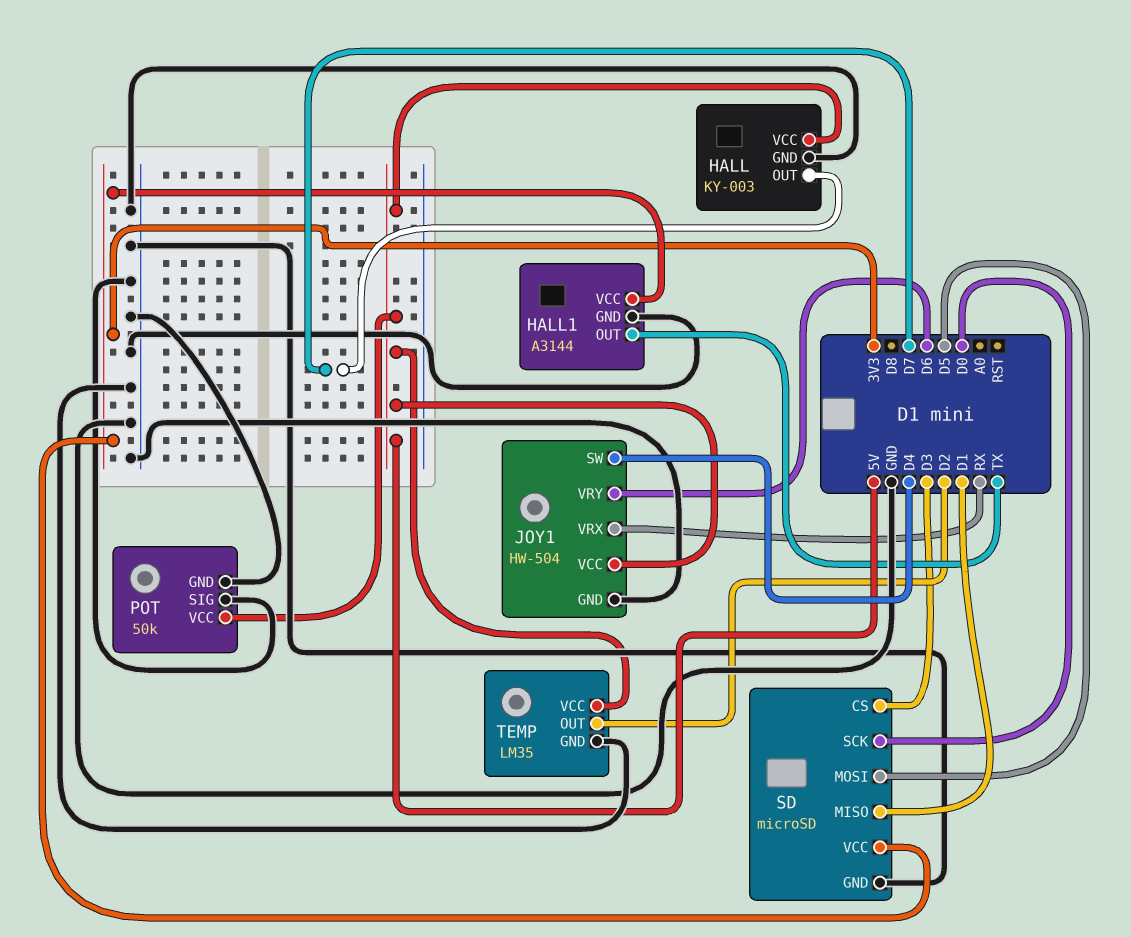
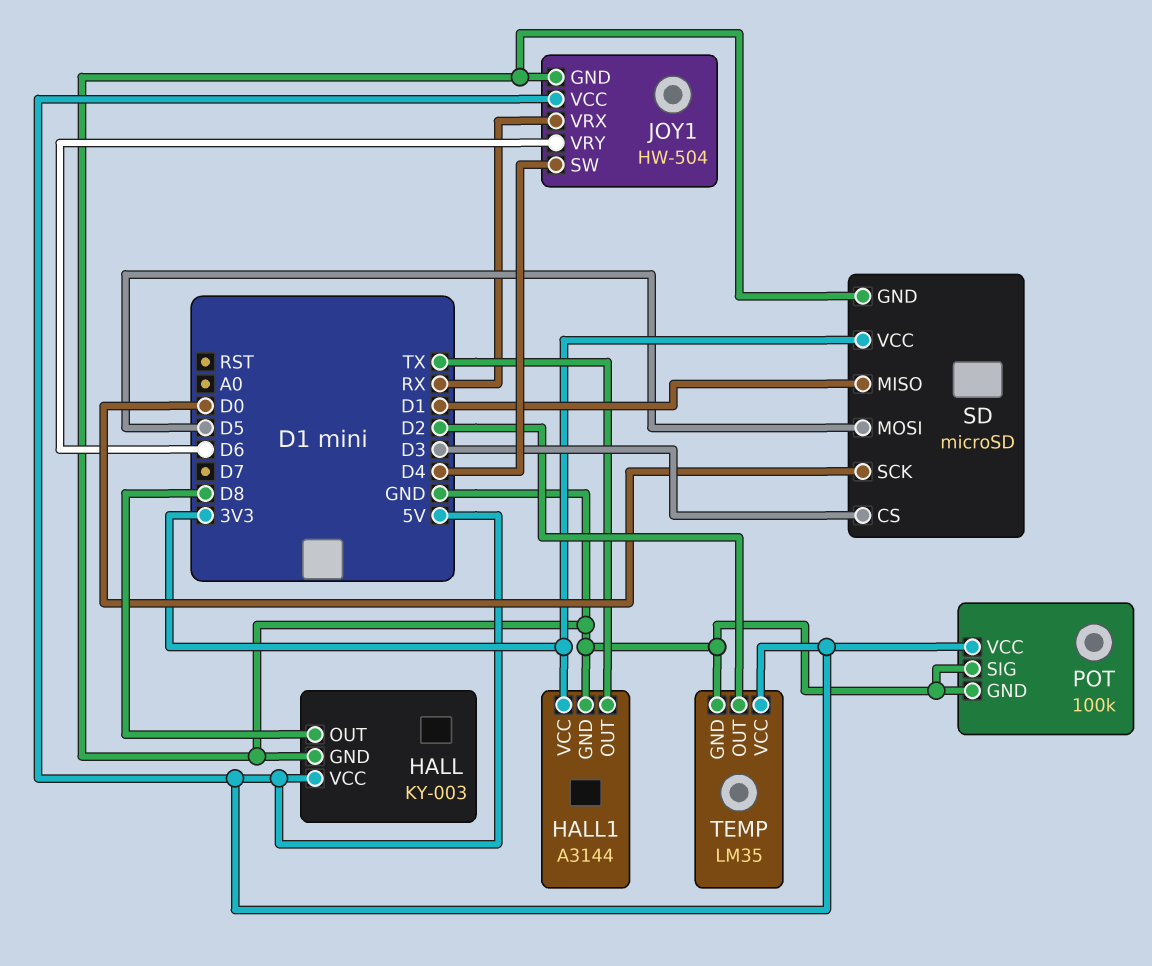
HALL pin OUT: D7 -> D8
POT: 50k -> 100k

